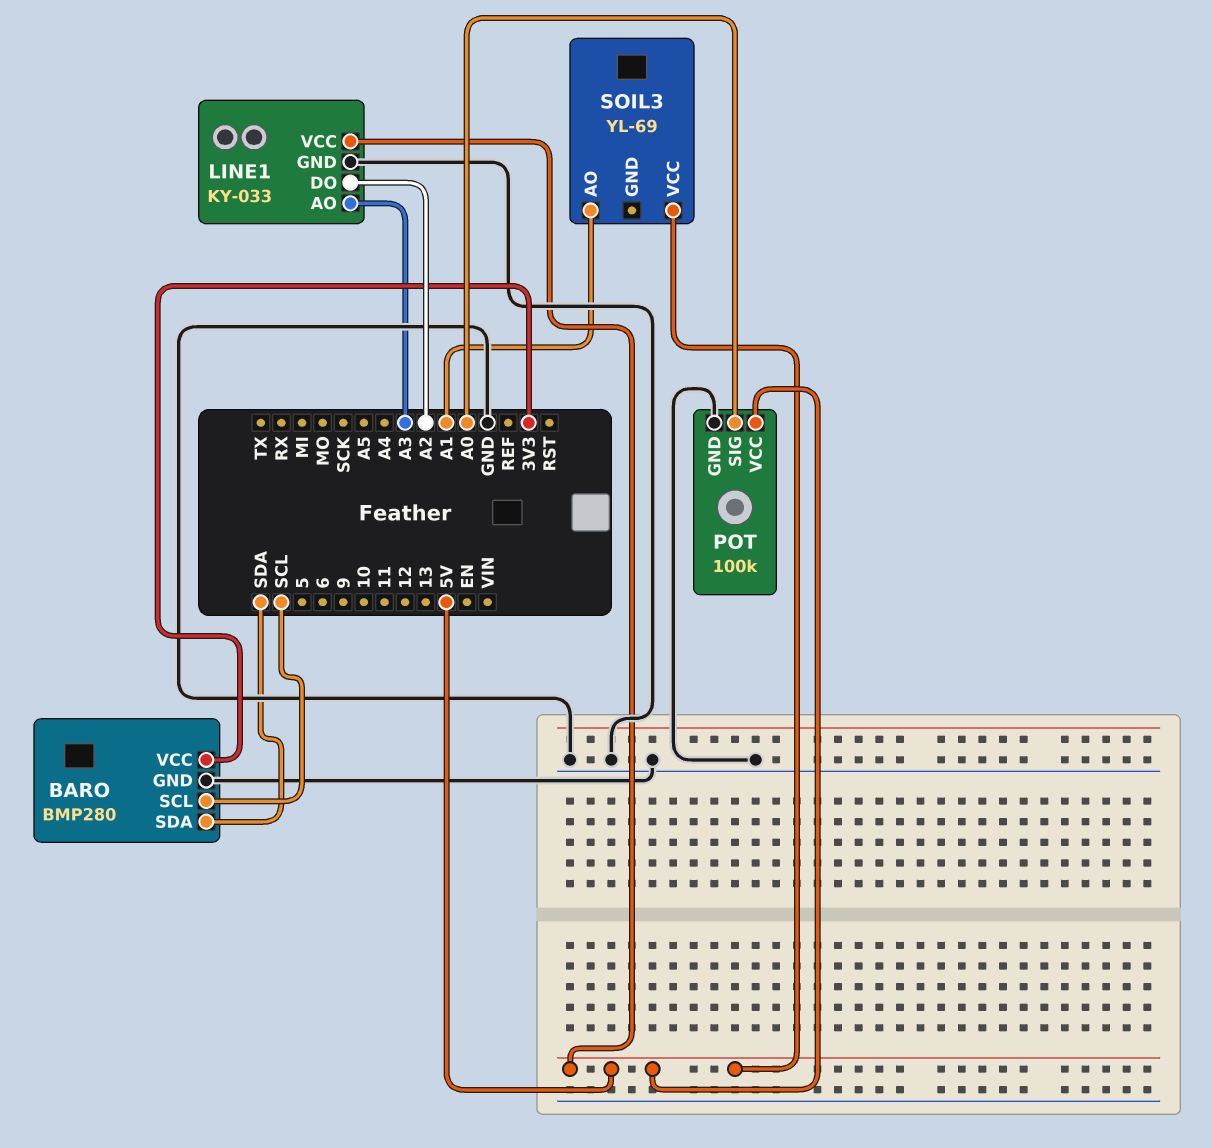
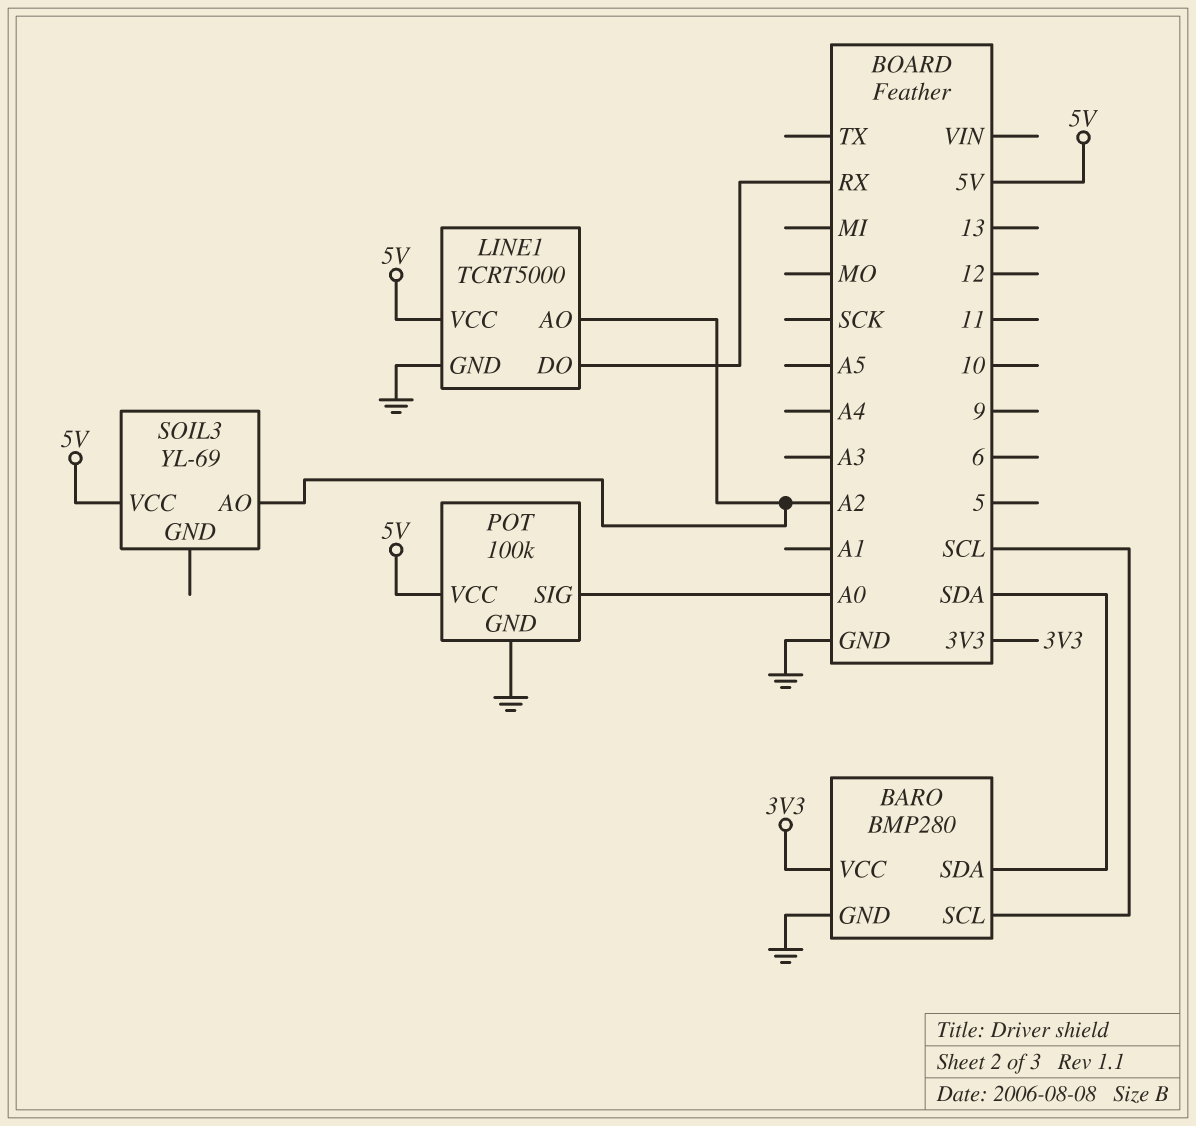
LINE1: KY-033 -> TCRT5000
LINE1 pin AO: A3 -> A2
LINE1 pin DO: A2 -> RX
SOIL3 pin AO: A1 -> A2

